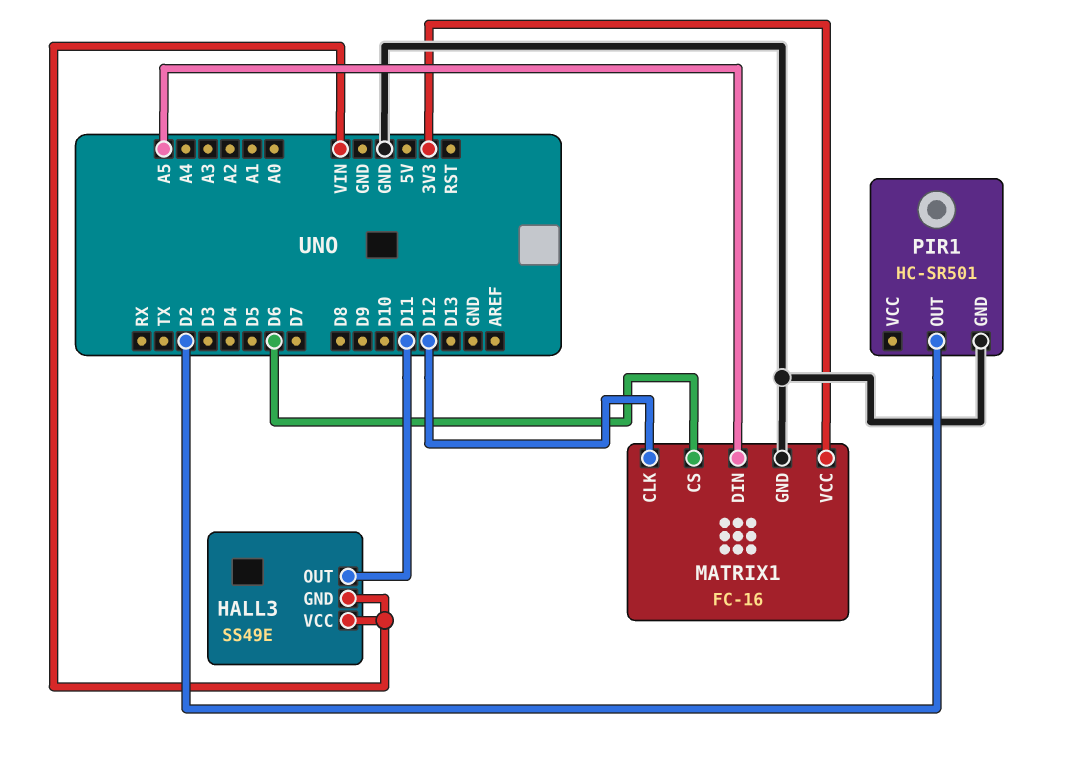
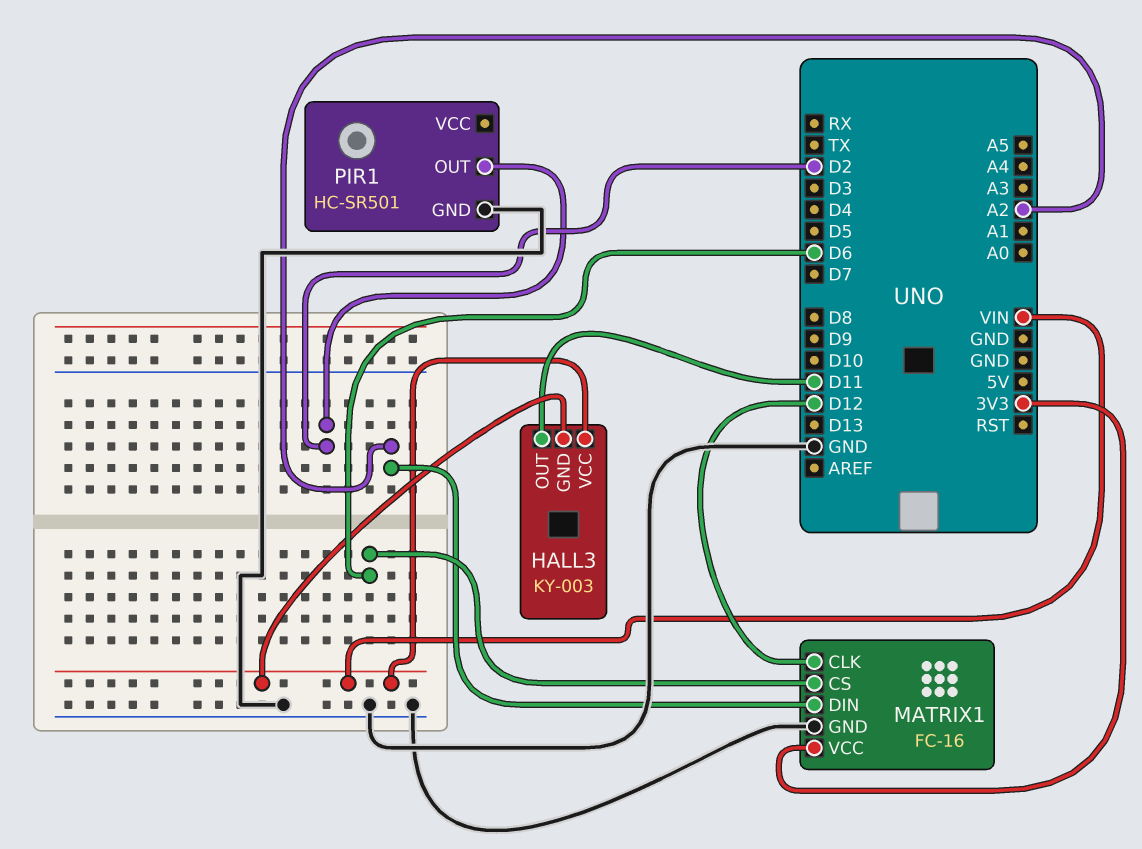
HALL3: SS49E -> KY-003
MATRIX1 pin DIN: A5 -> A2

